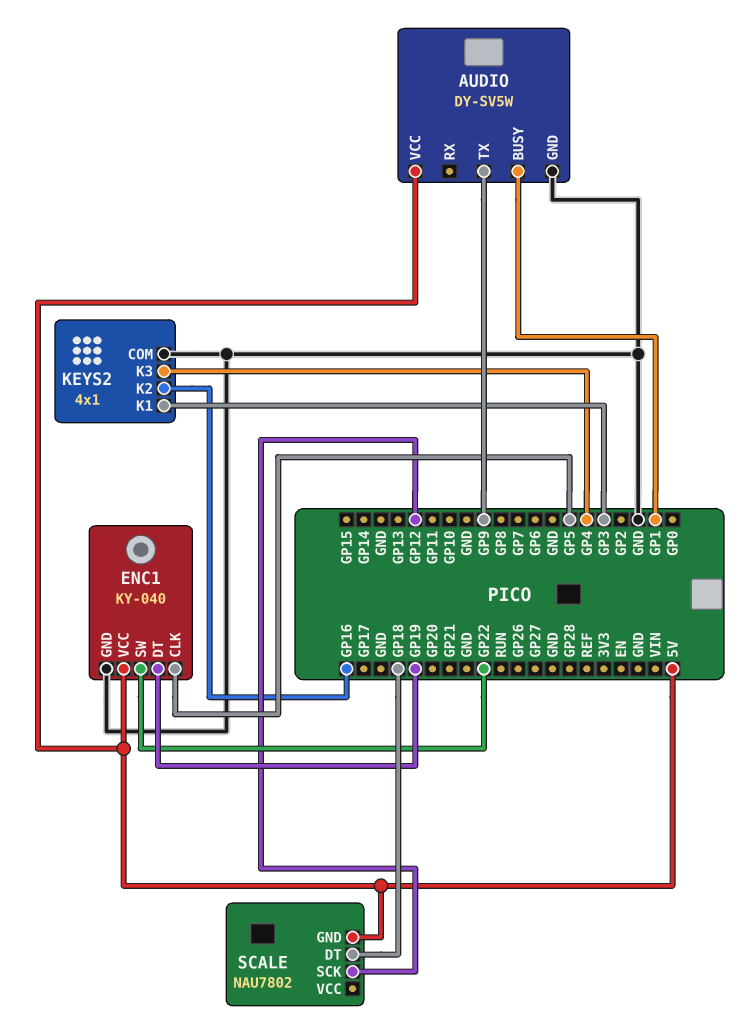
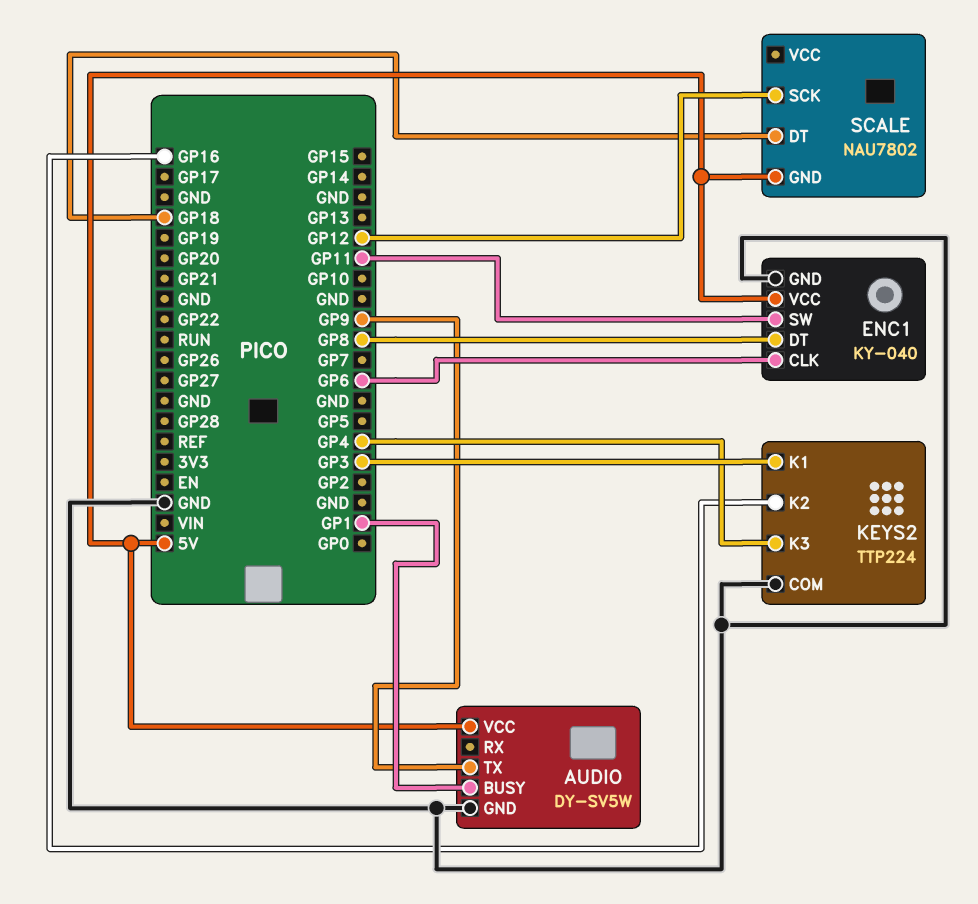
ENC1 pin CLK: GP5 -> GP6
ENC1 pin DT: GP19 -> GP8
ENC1 pin SW: GP22 -> GP11
KEYS2: 4x1 -> TTP224

